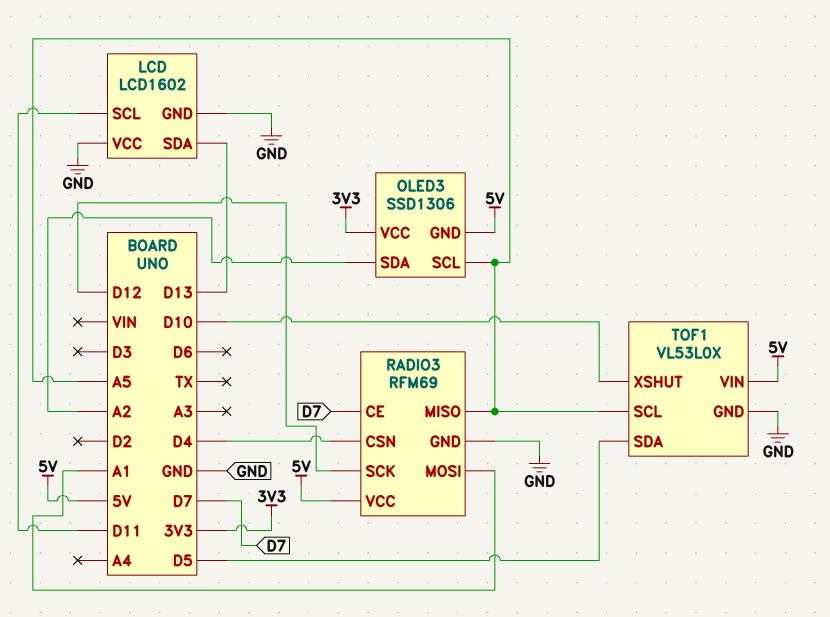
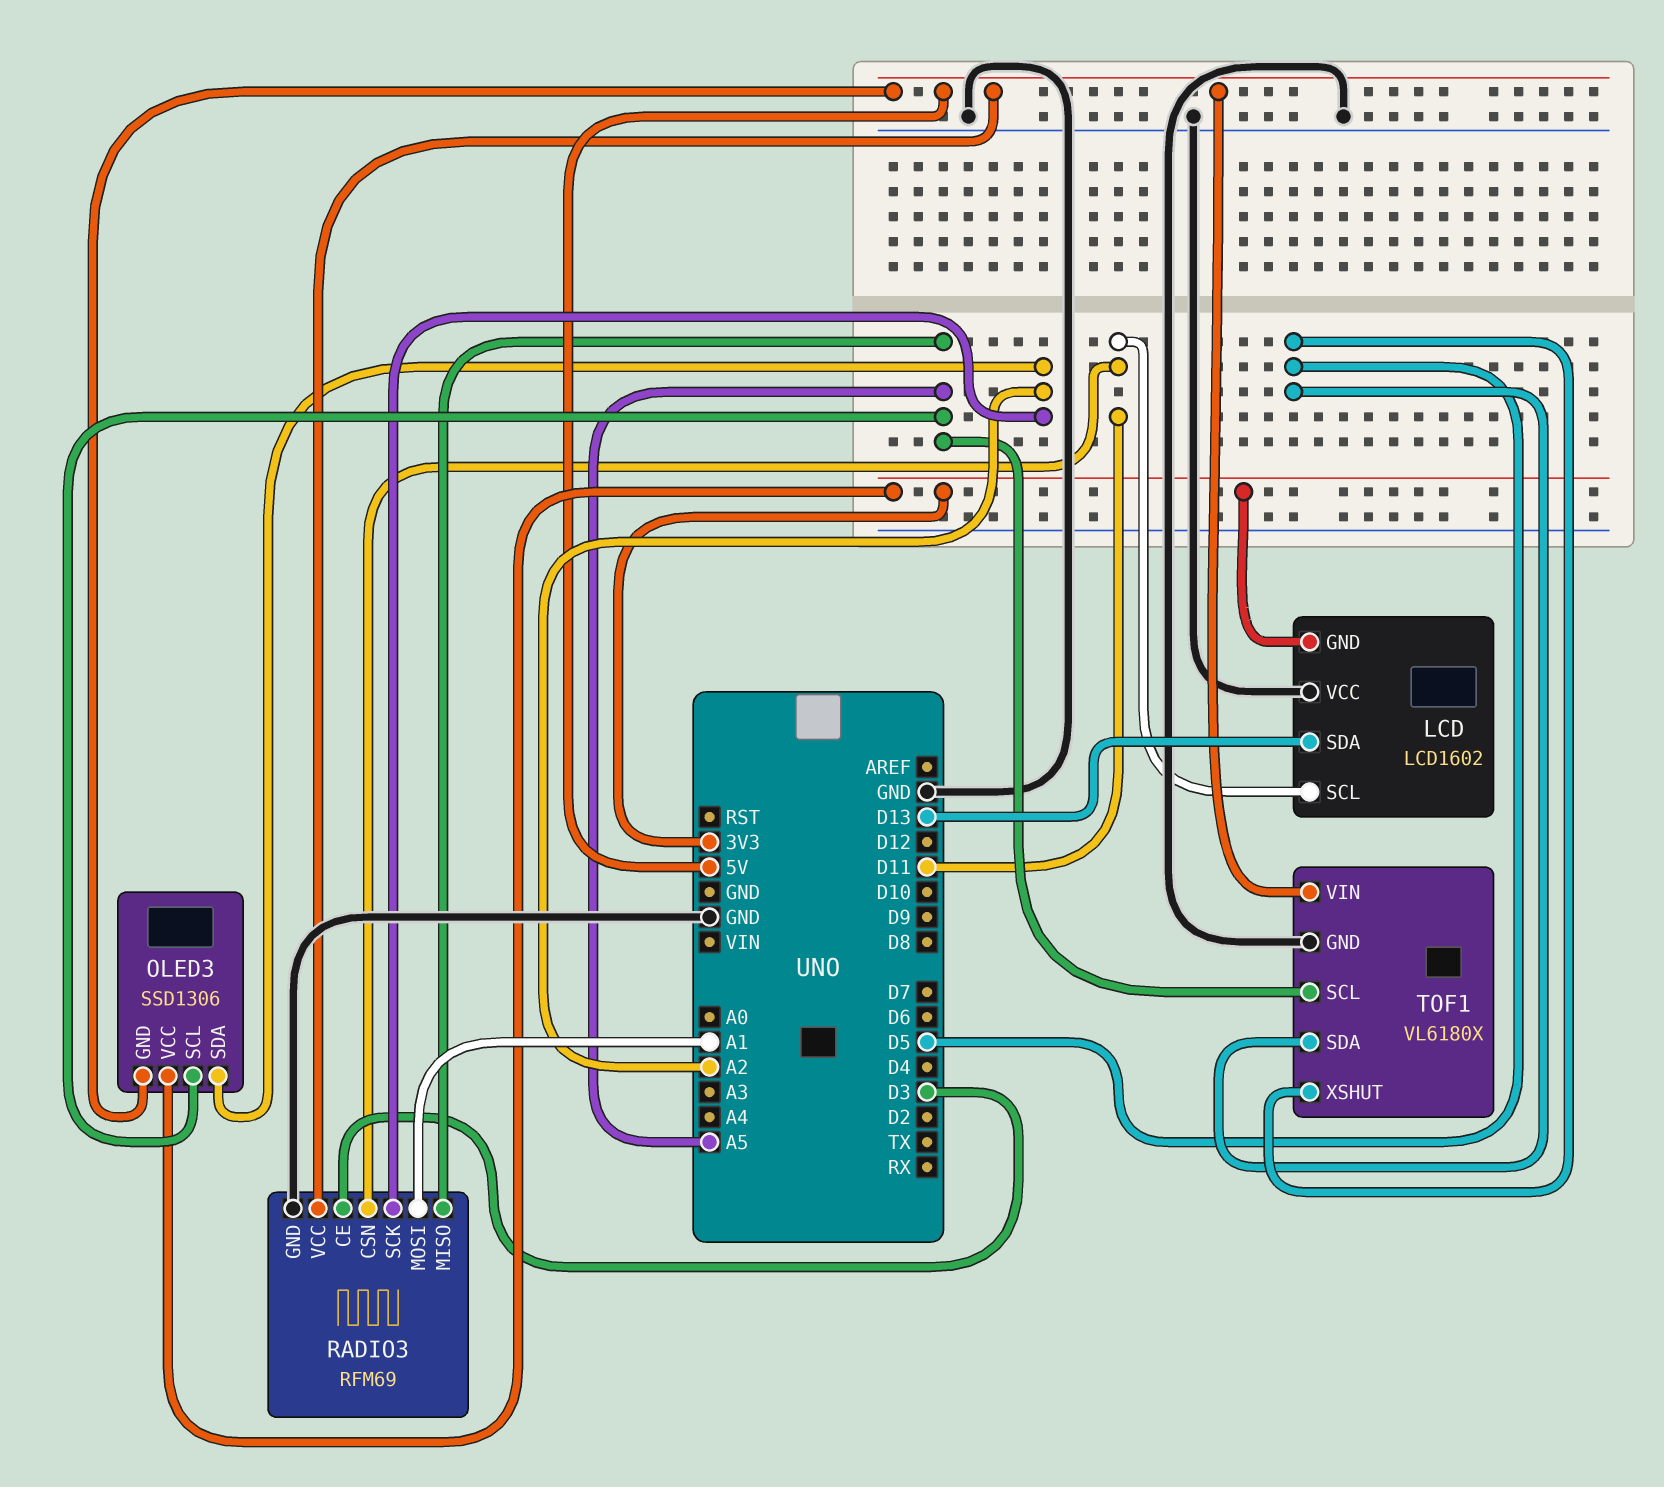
LCD pin GND: GND -> 3V3
RADIO3 pin CE: D7 -> D3
RADIO3 pin CSN: D4 -> D11
RADIO3 pin SCK: D12 -> A2
TOF1: VL53L0X -> VL6180X
TOF1 pin XSHUT: D10 -> D5

